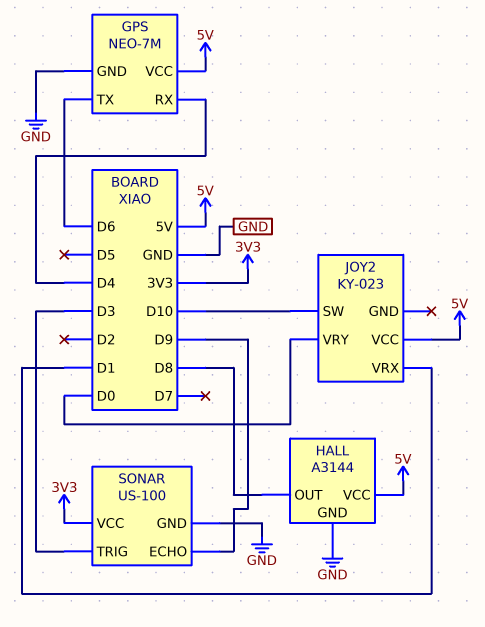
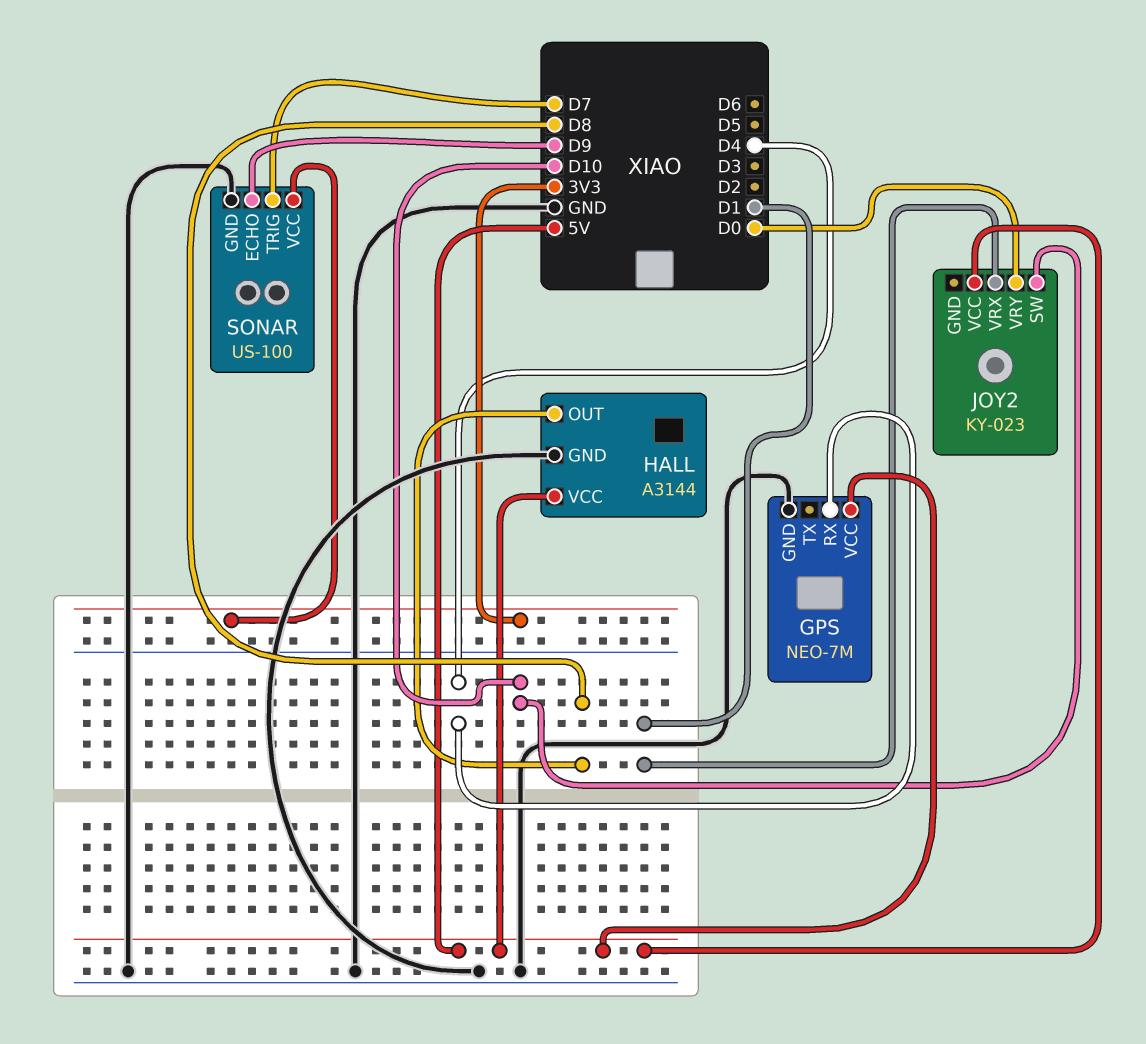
GPS pin TX: D6 -> none
SONAR pin TRIG: D3 -> D7

